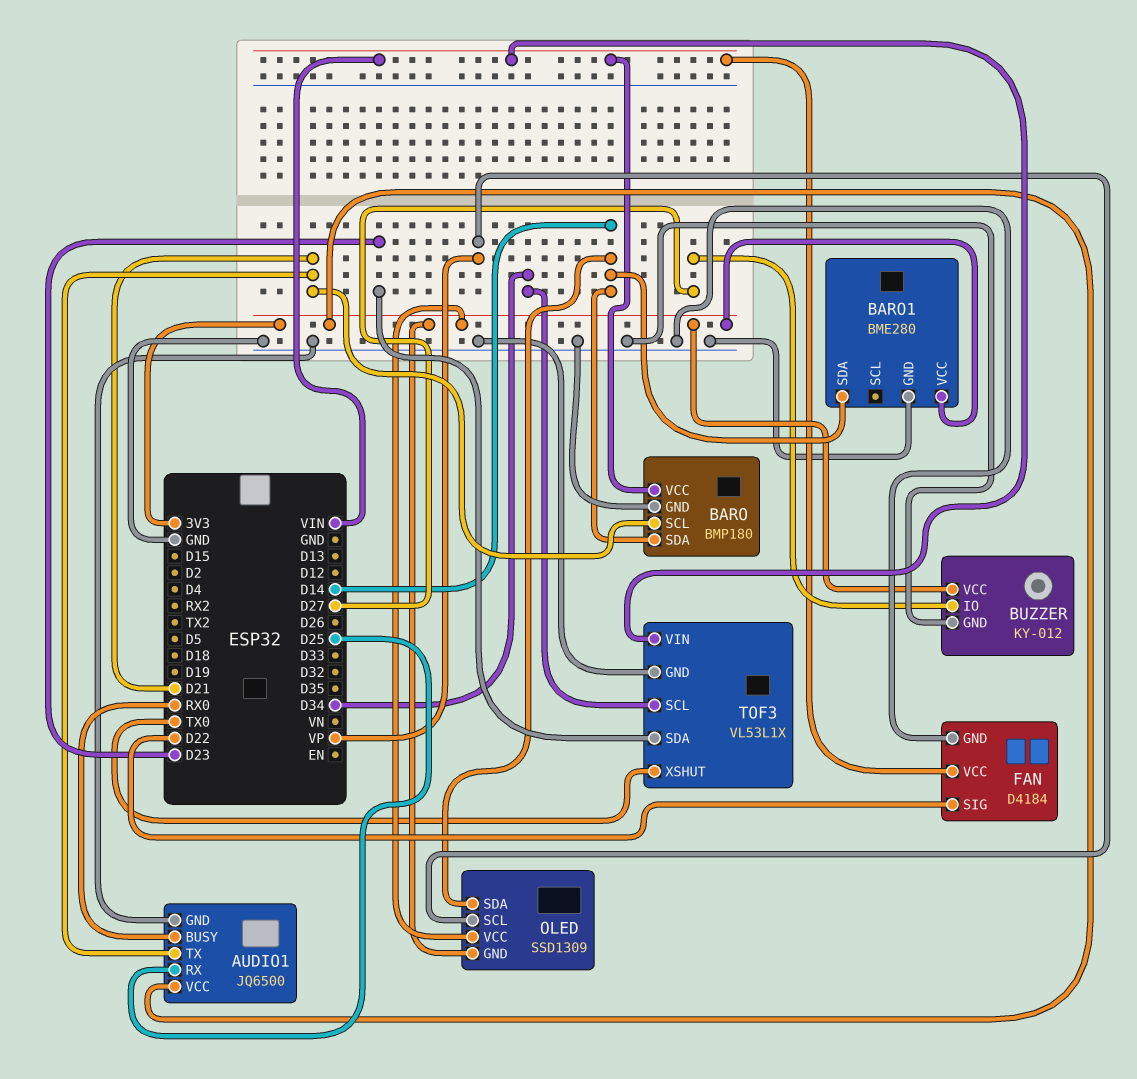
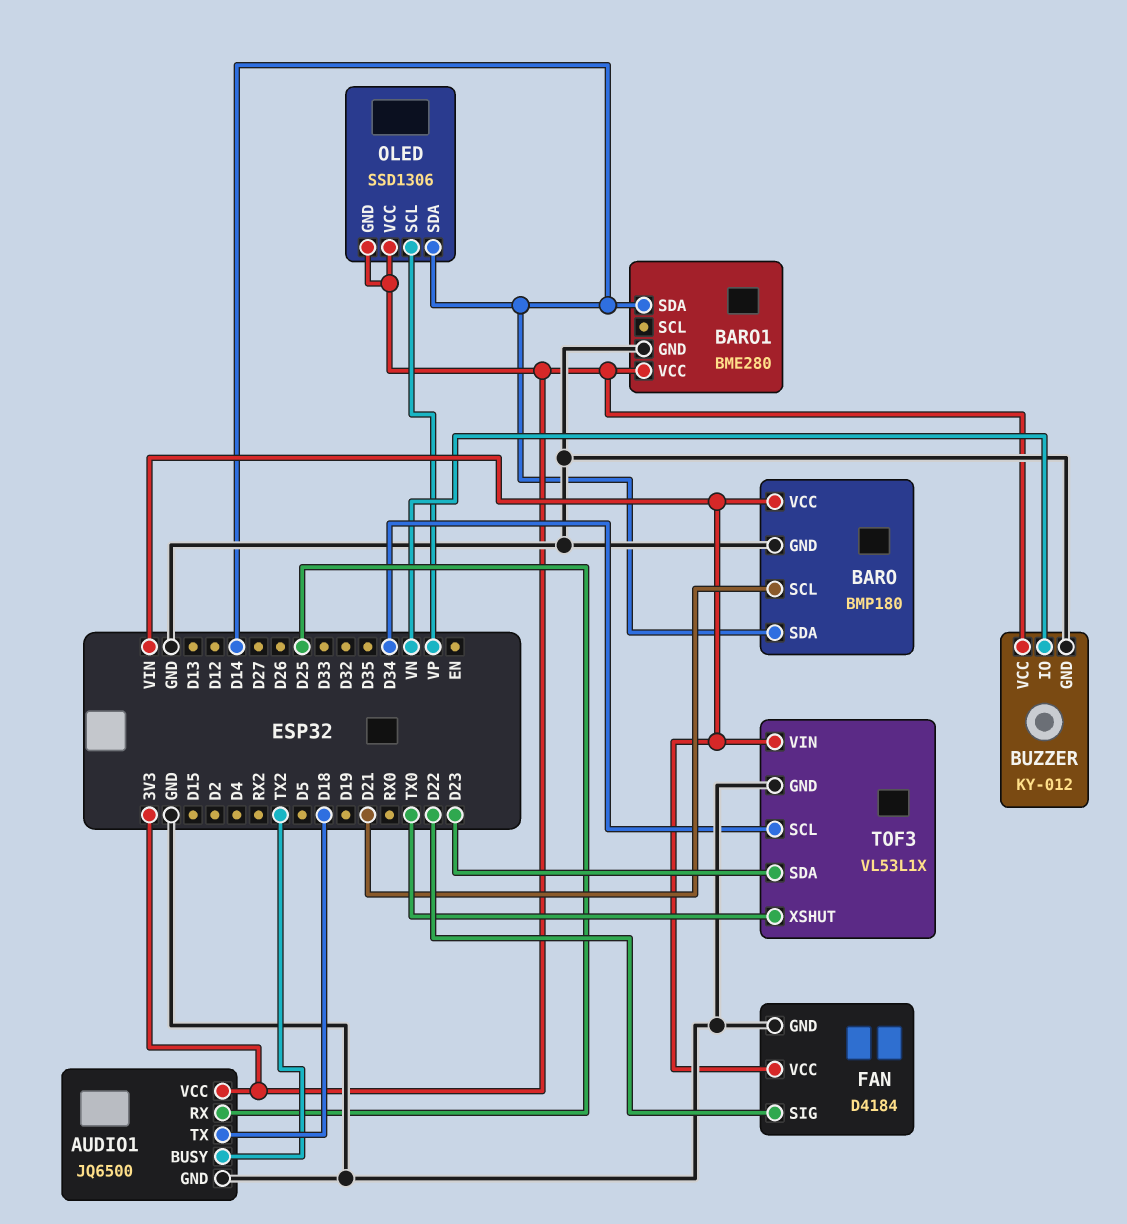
AUDIO1 pin BUSY: RX0 -> TX2
AUDIO1 pin TX: D21 -> D18
BUZZER pin IO: D27 -> VN
OLED: SSD1309 -> SSD1306

